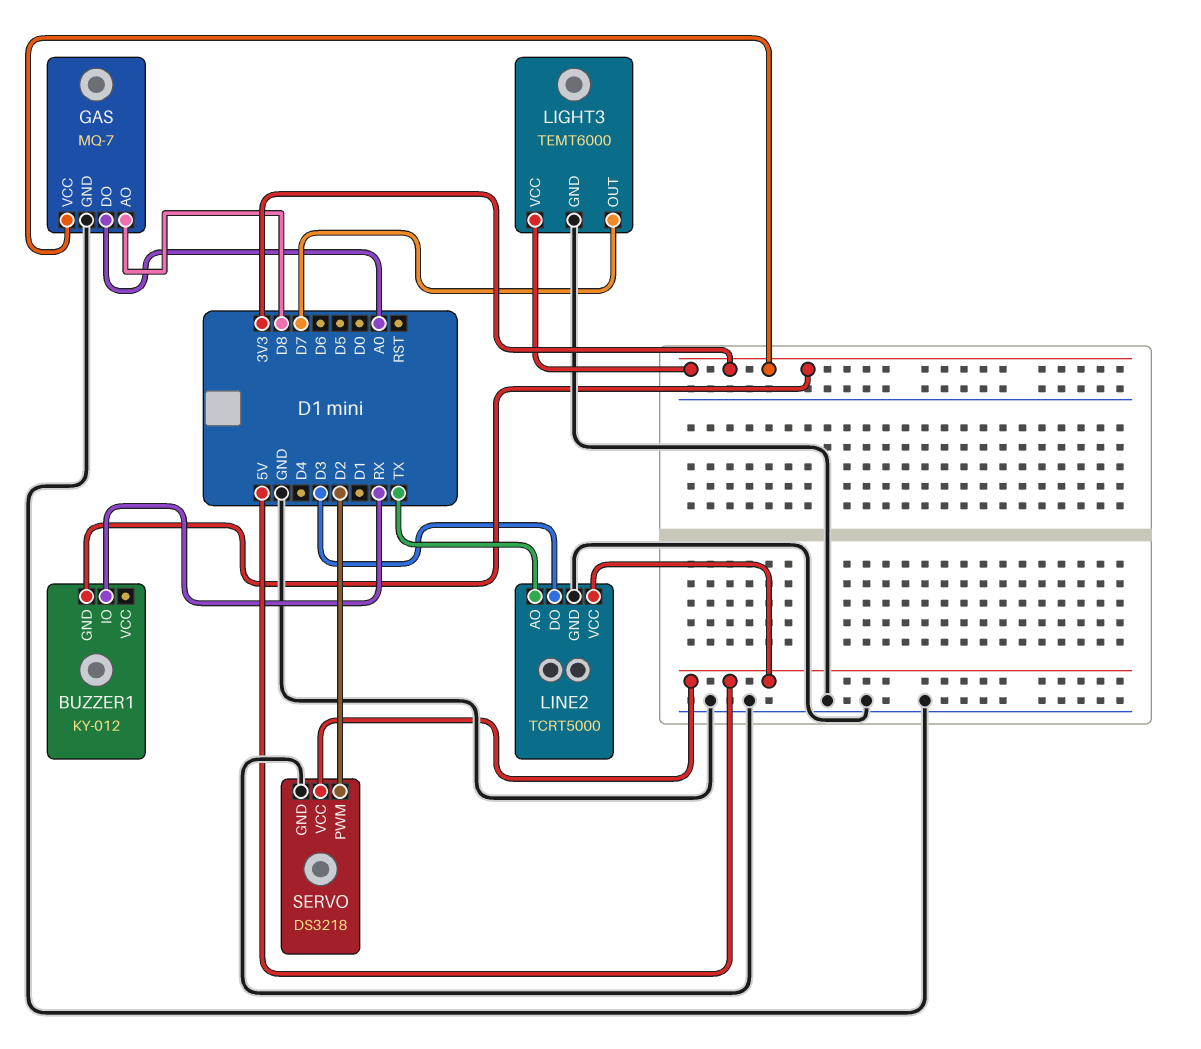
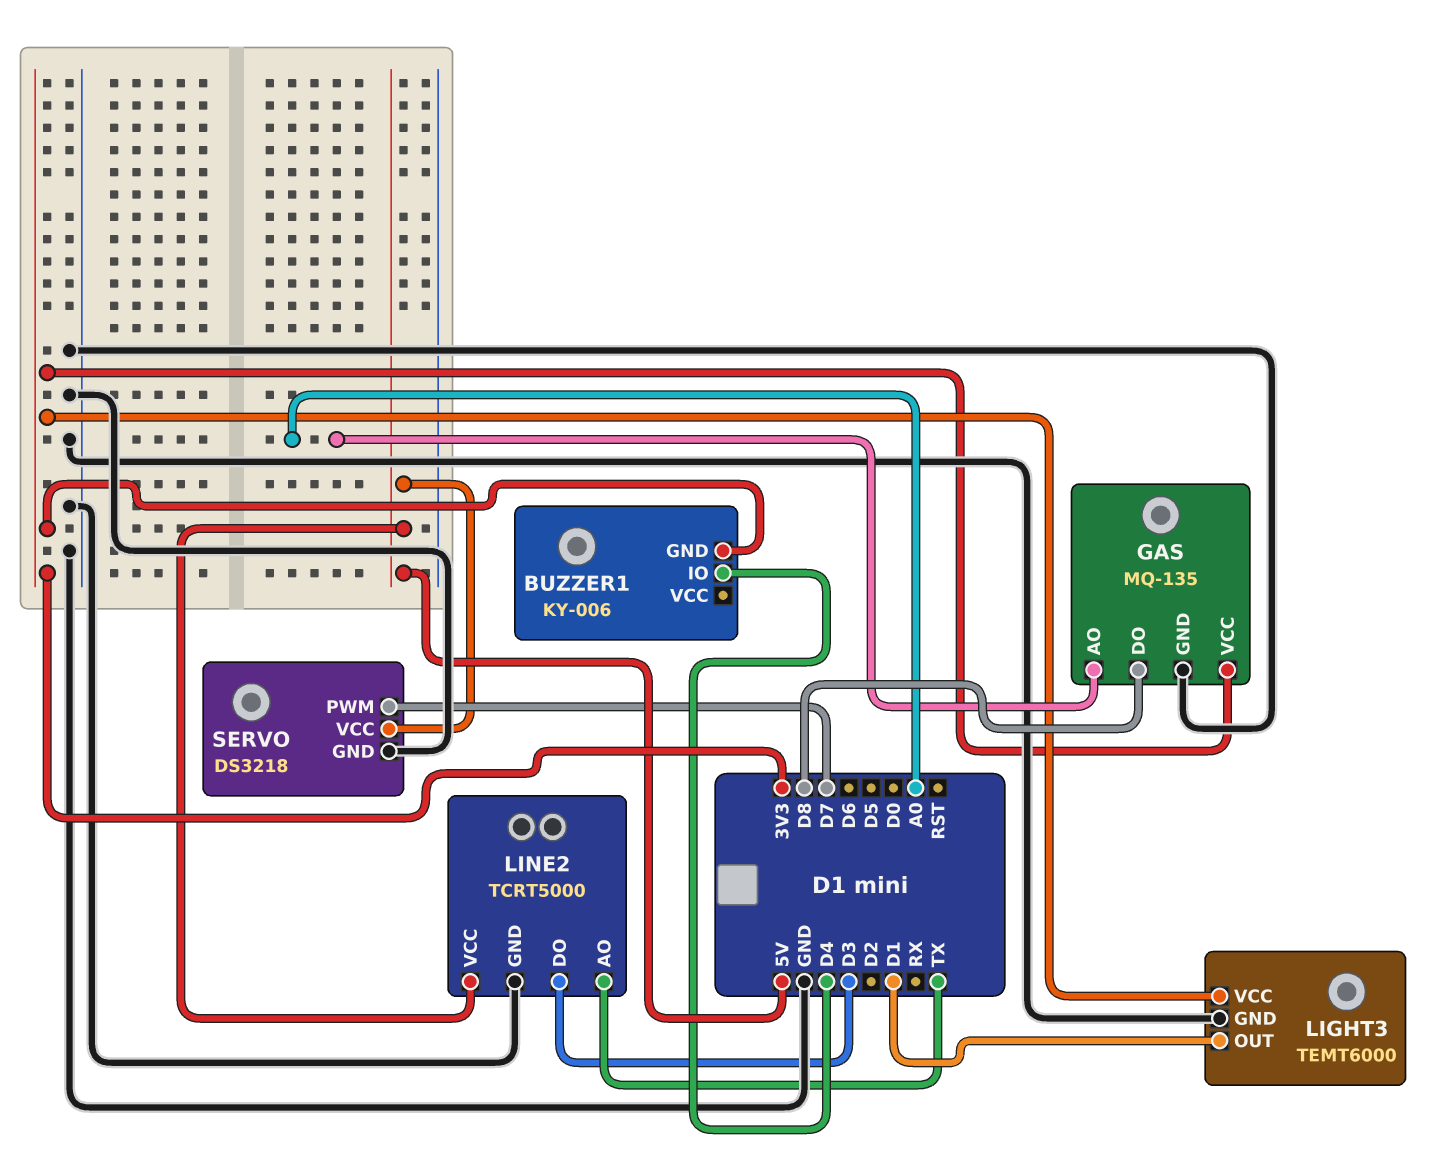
BUZZER1: KY-012 -> KY-006
BUZZER1 pin IO: RX -> D4
GAS: MQ-7 -> MQ-135
GAS pin AO: D8 -> A0
GAS pin DO: A0 -> D8
LIGHT3 pin OUT: D7 -> D1
SERVO pin PWM: D2 -> D7

